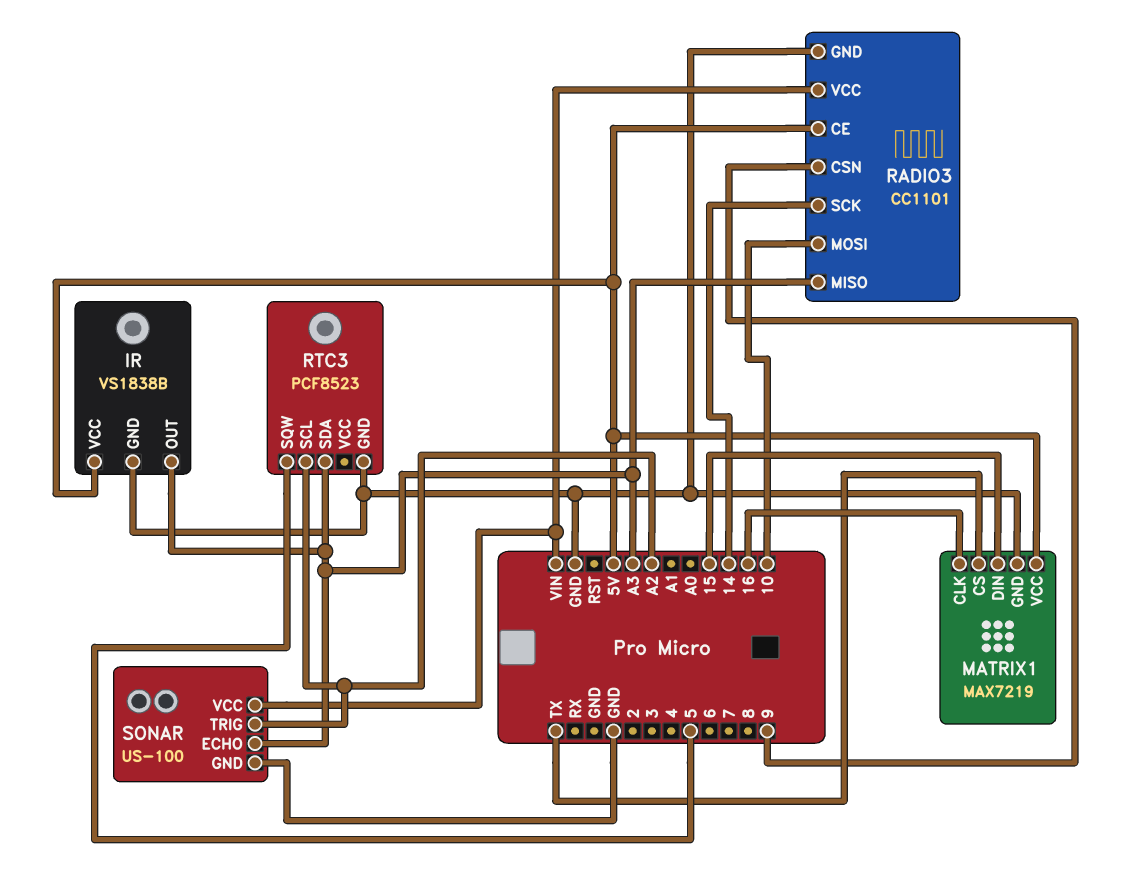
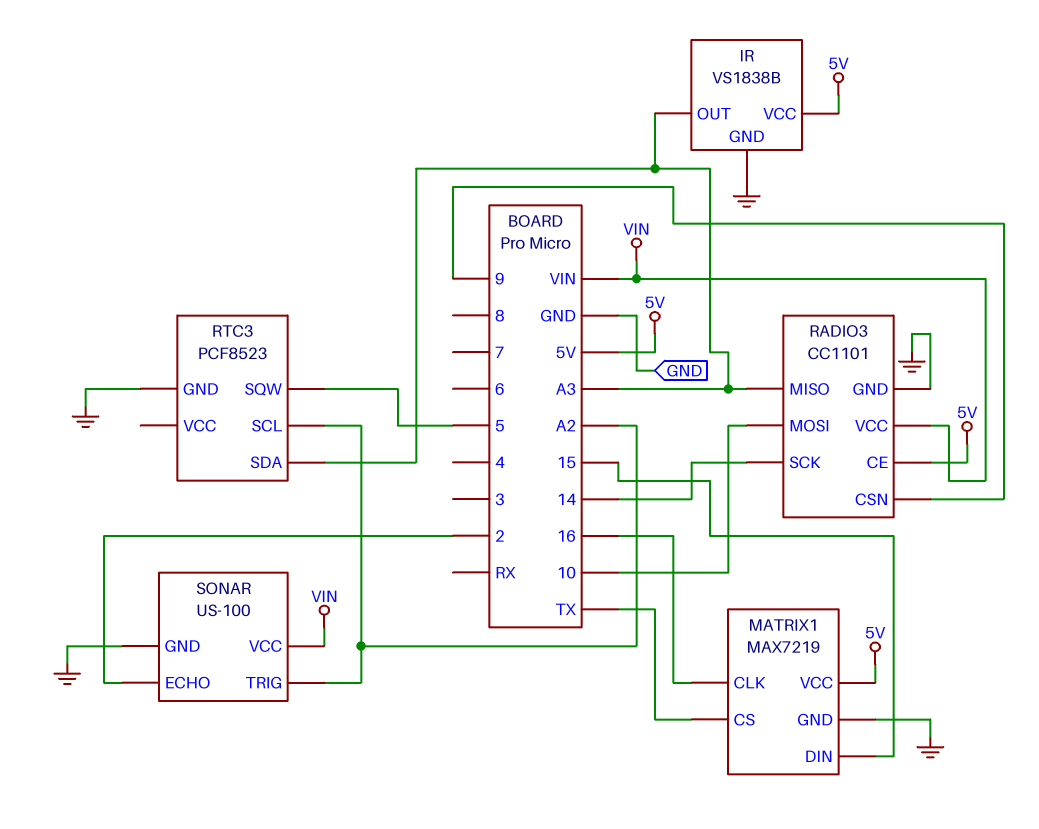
SONAR pin ECHO: A3 -> 2

